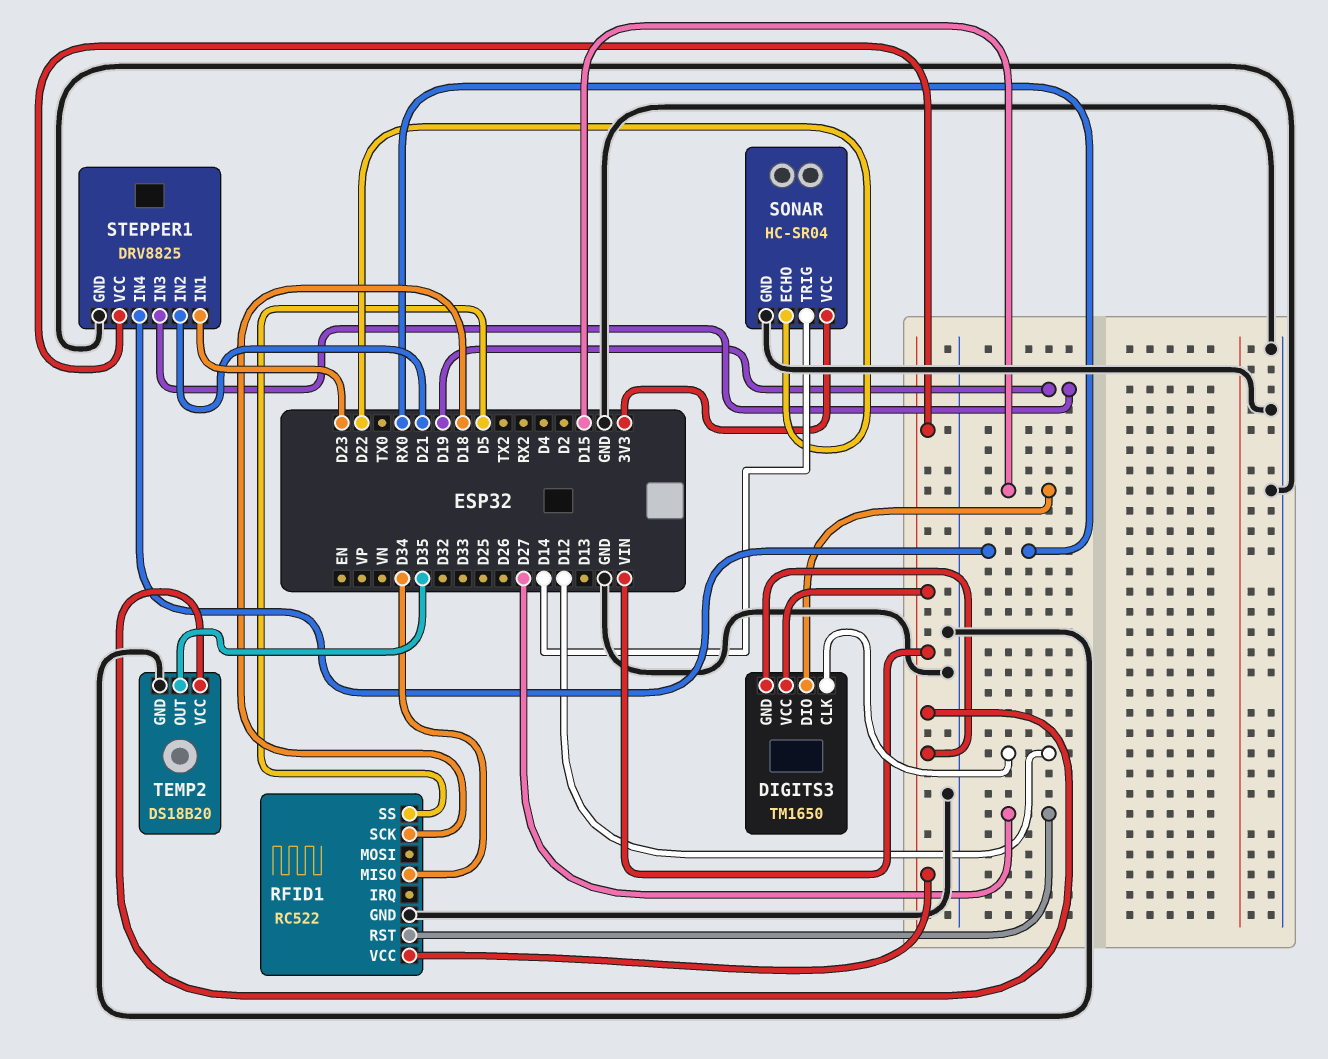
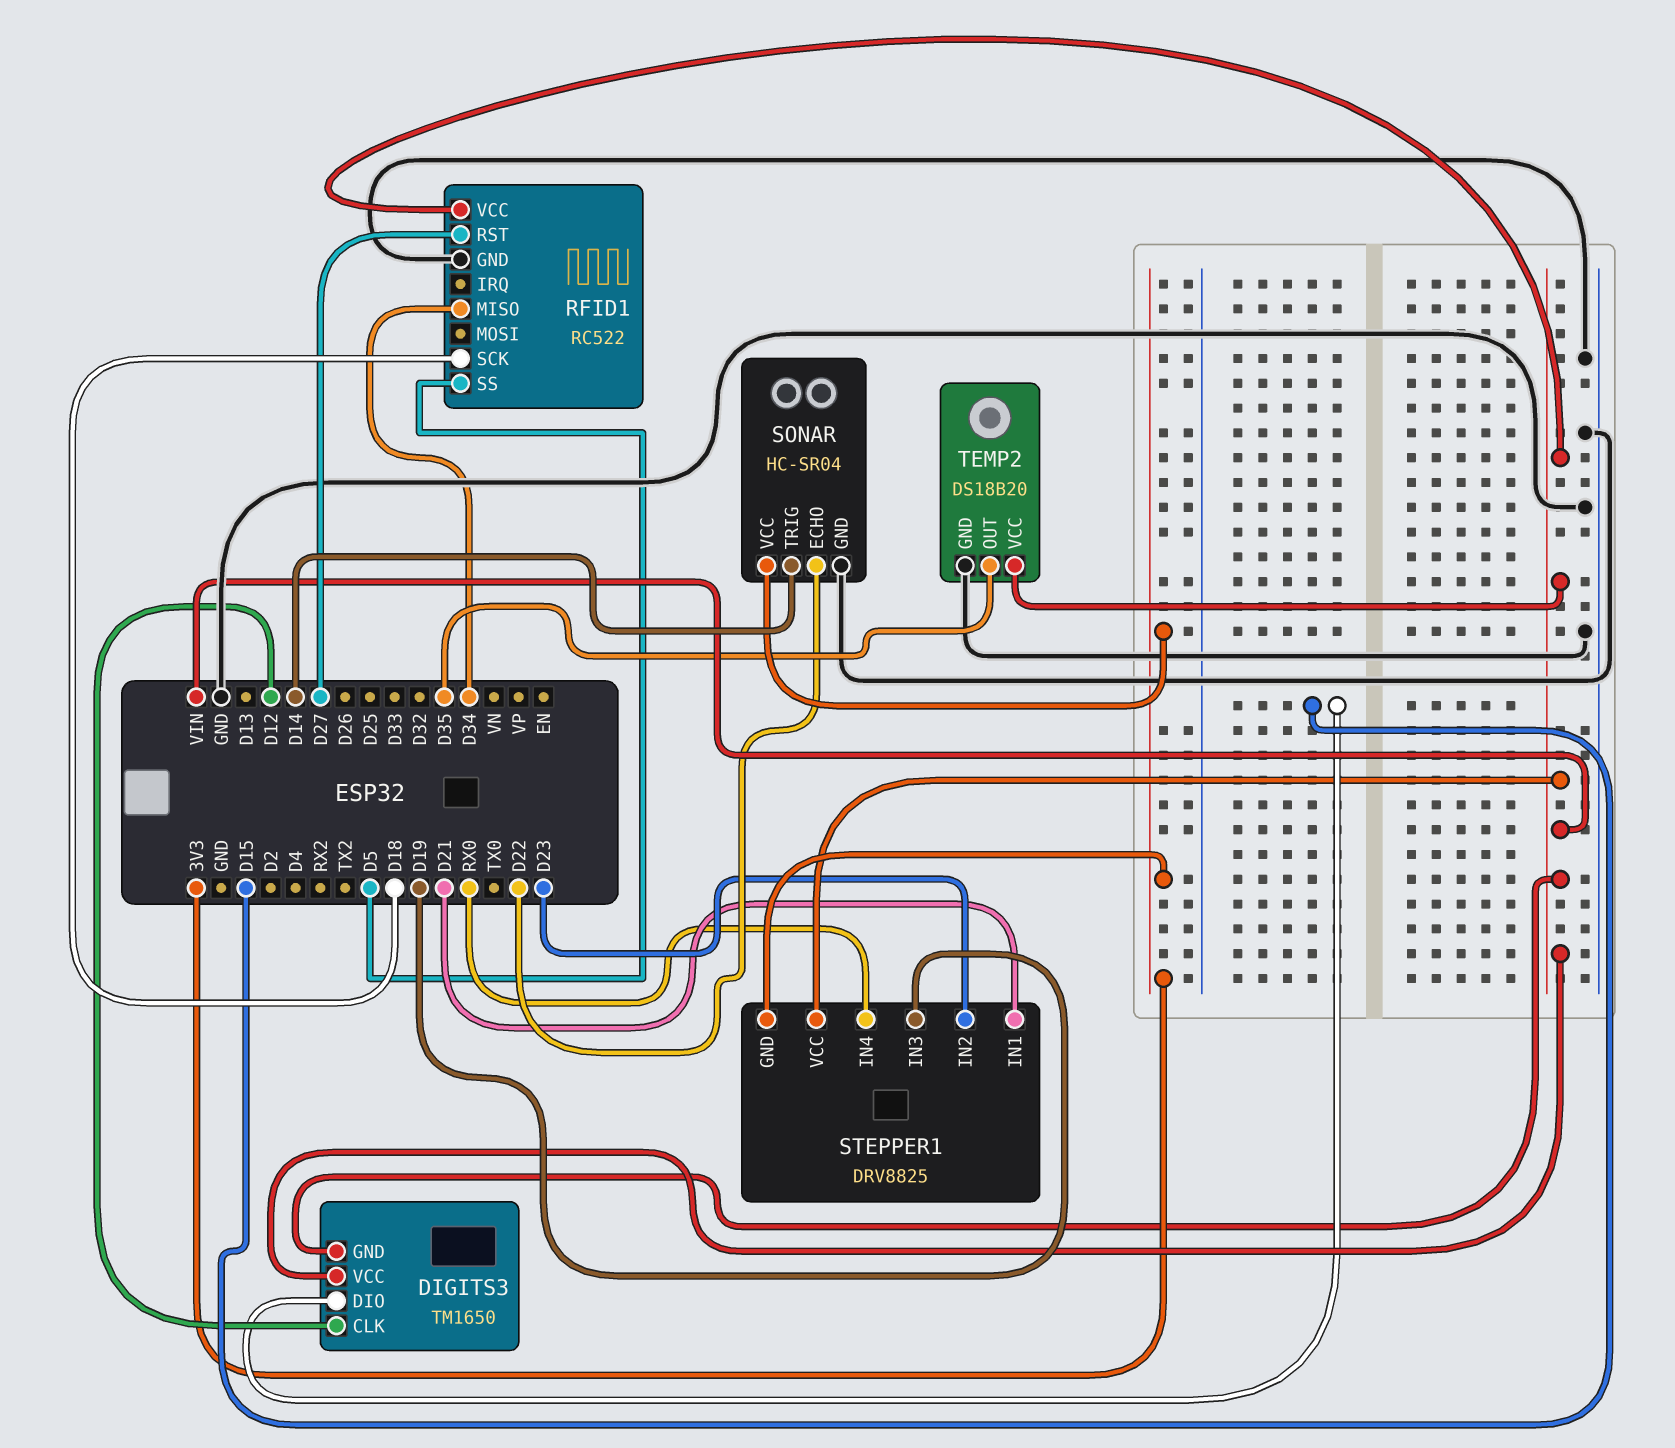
STEPPER1 pin GND: GND -> 3V3
STEPPER1 pin IN1: D23 -> D21
STEPPER1 pin IN2: D21 -> D23

